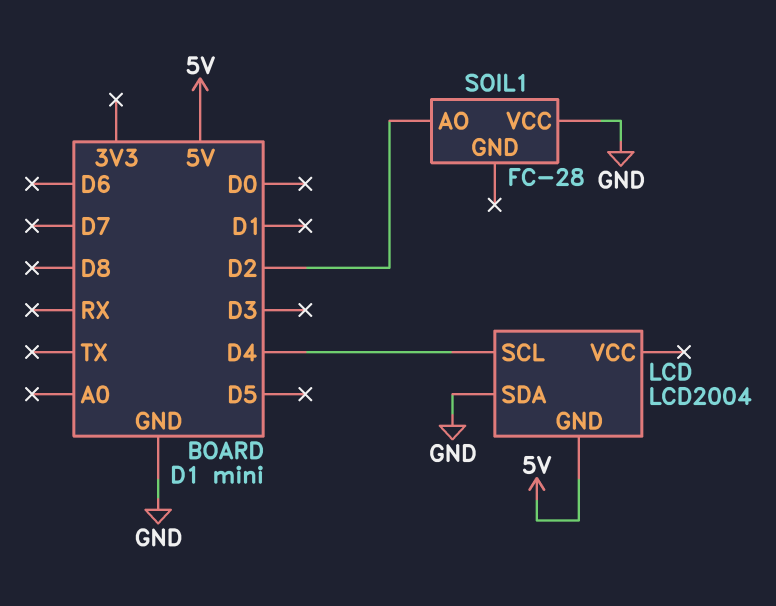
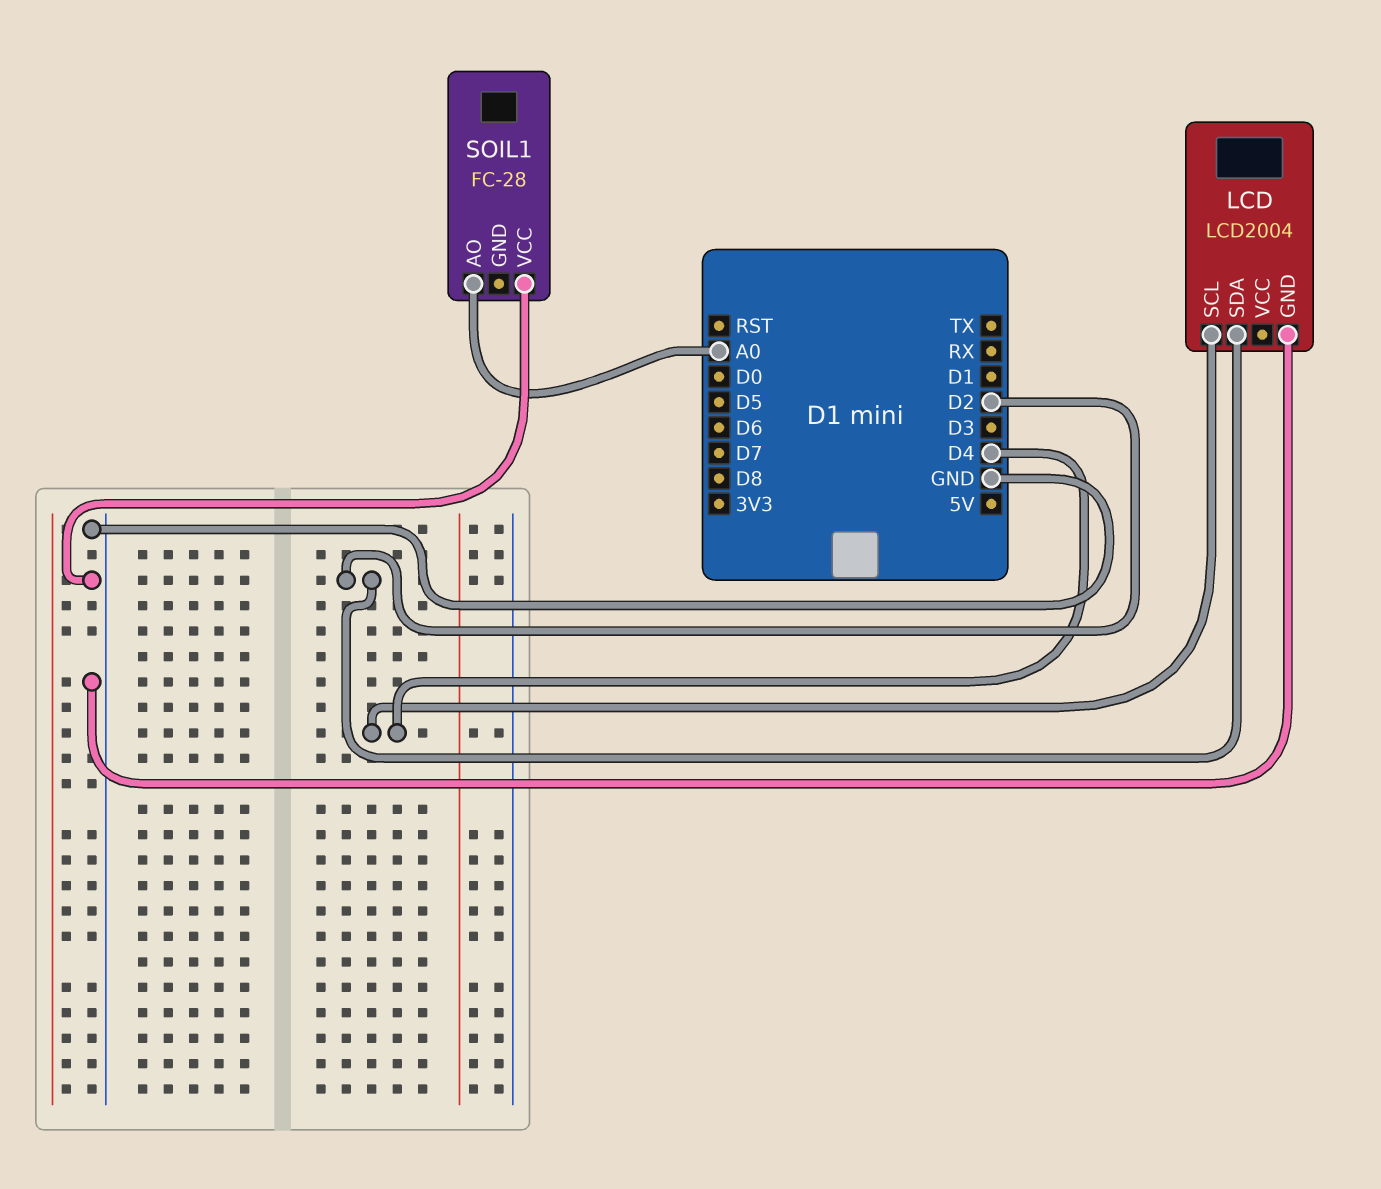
LCD pin GND: 5V -> GND
LCD pin SDA: GND -> D2
SOIL1 pin AO: D2 -> A0

